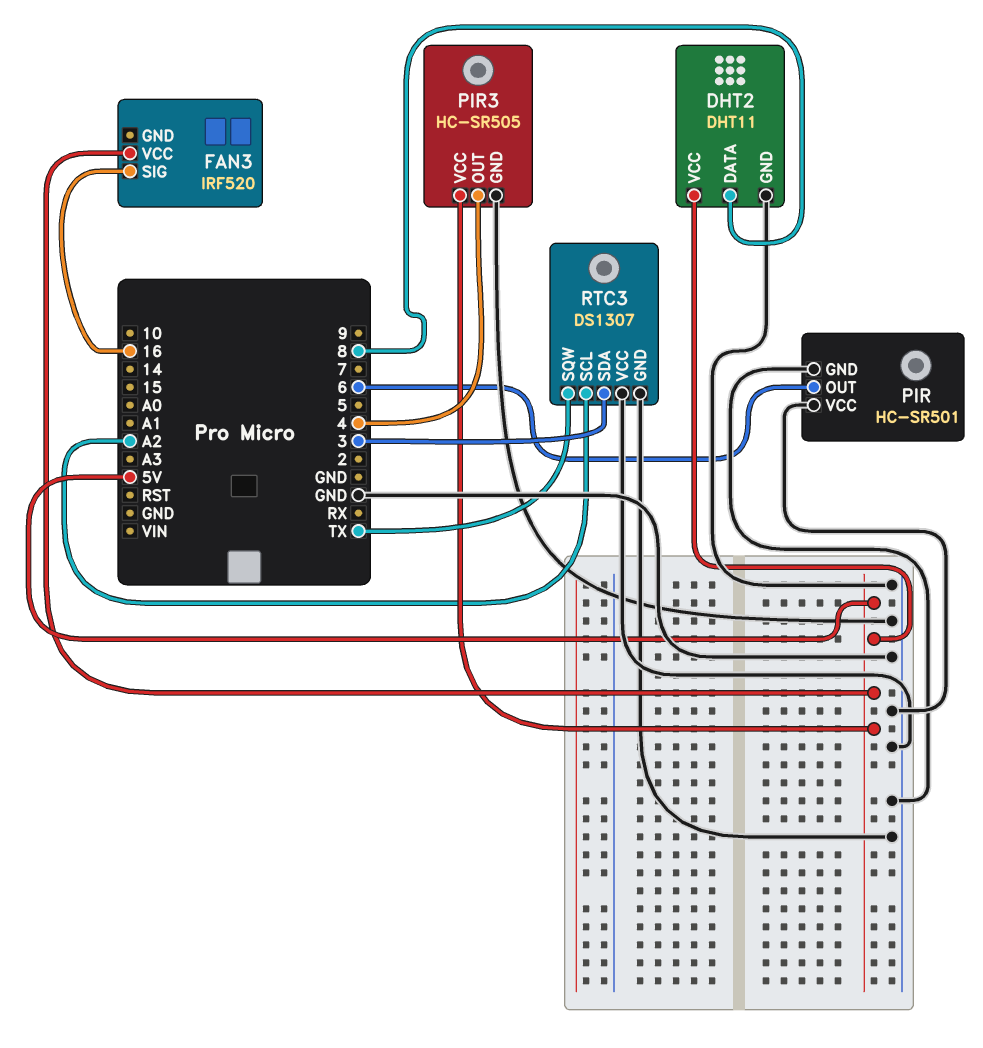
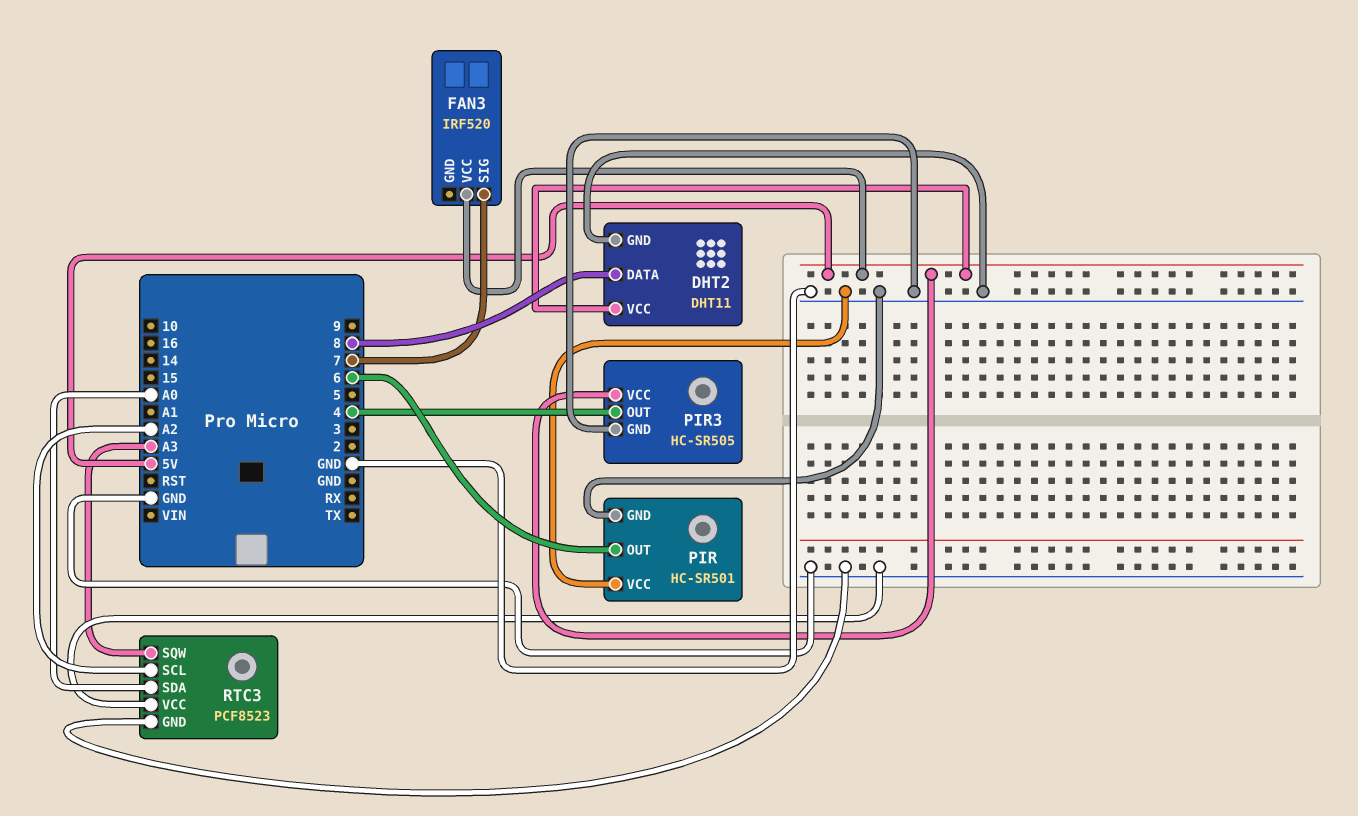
FAN3 pin SIG: 16 -> 7
RTC3: DS1307 -> PCF8523
RTC3 pin SDA: 3 -> A0
RTC3 pin SQW: TX -> A3

